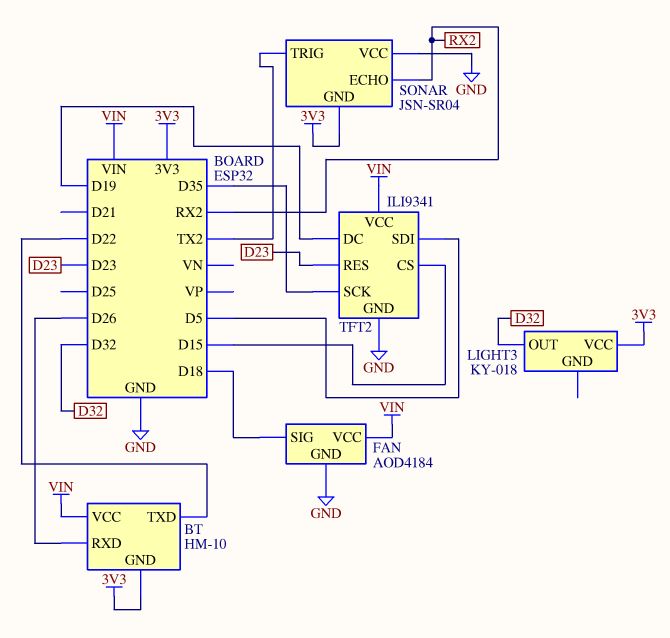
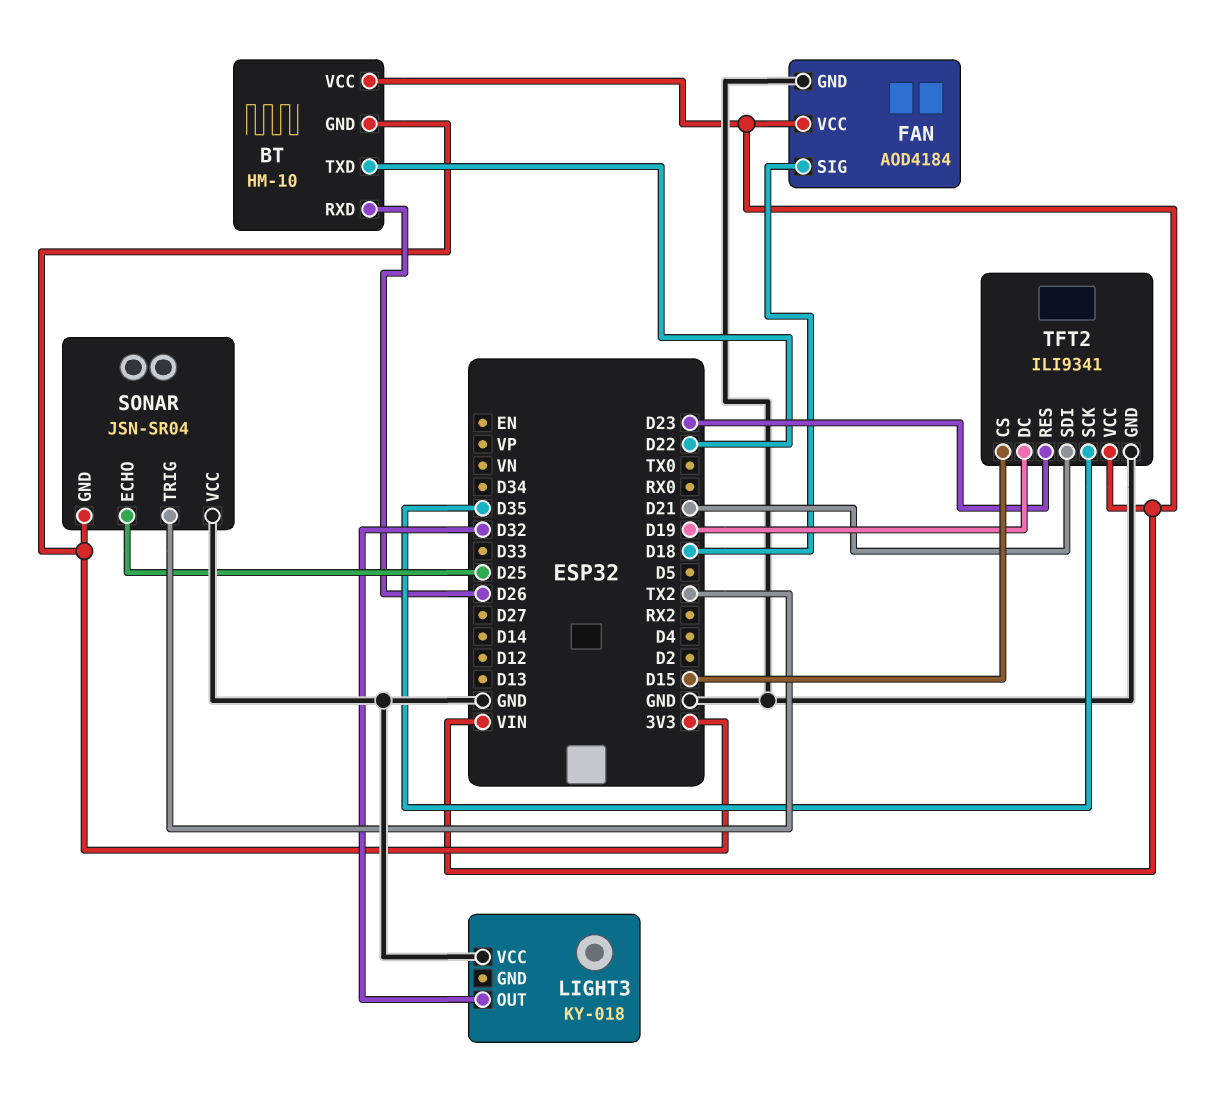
LIGHT3 pin VCC: 3V3 -> GND
SONAR pin ECHO: RX2 -> D25
TFT2 pin SDI: D5 -> D21

